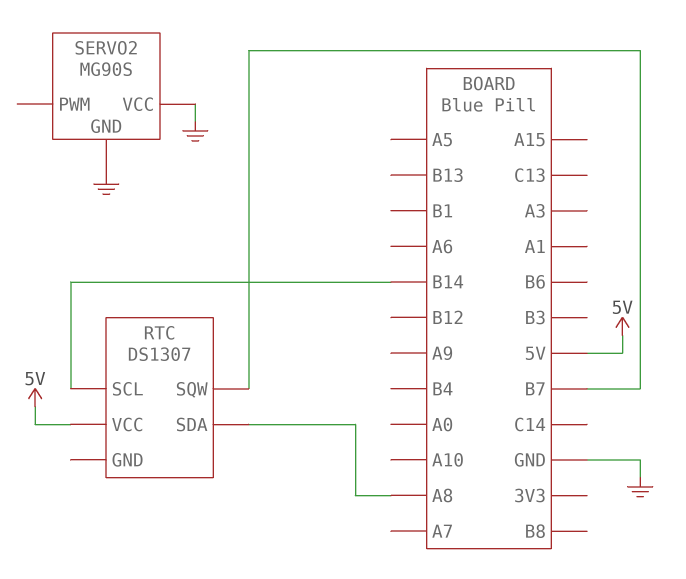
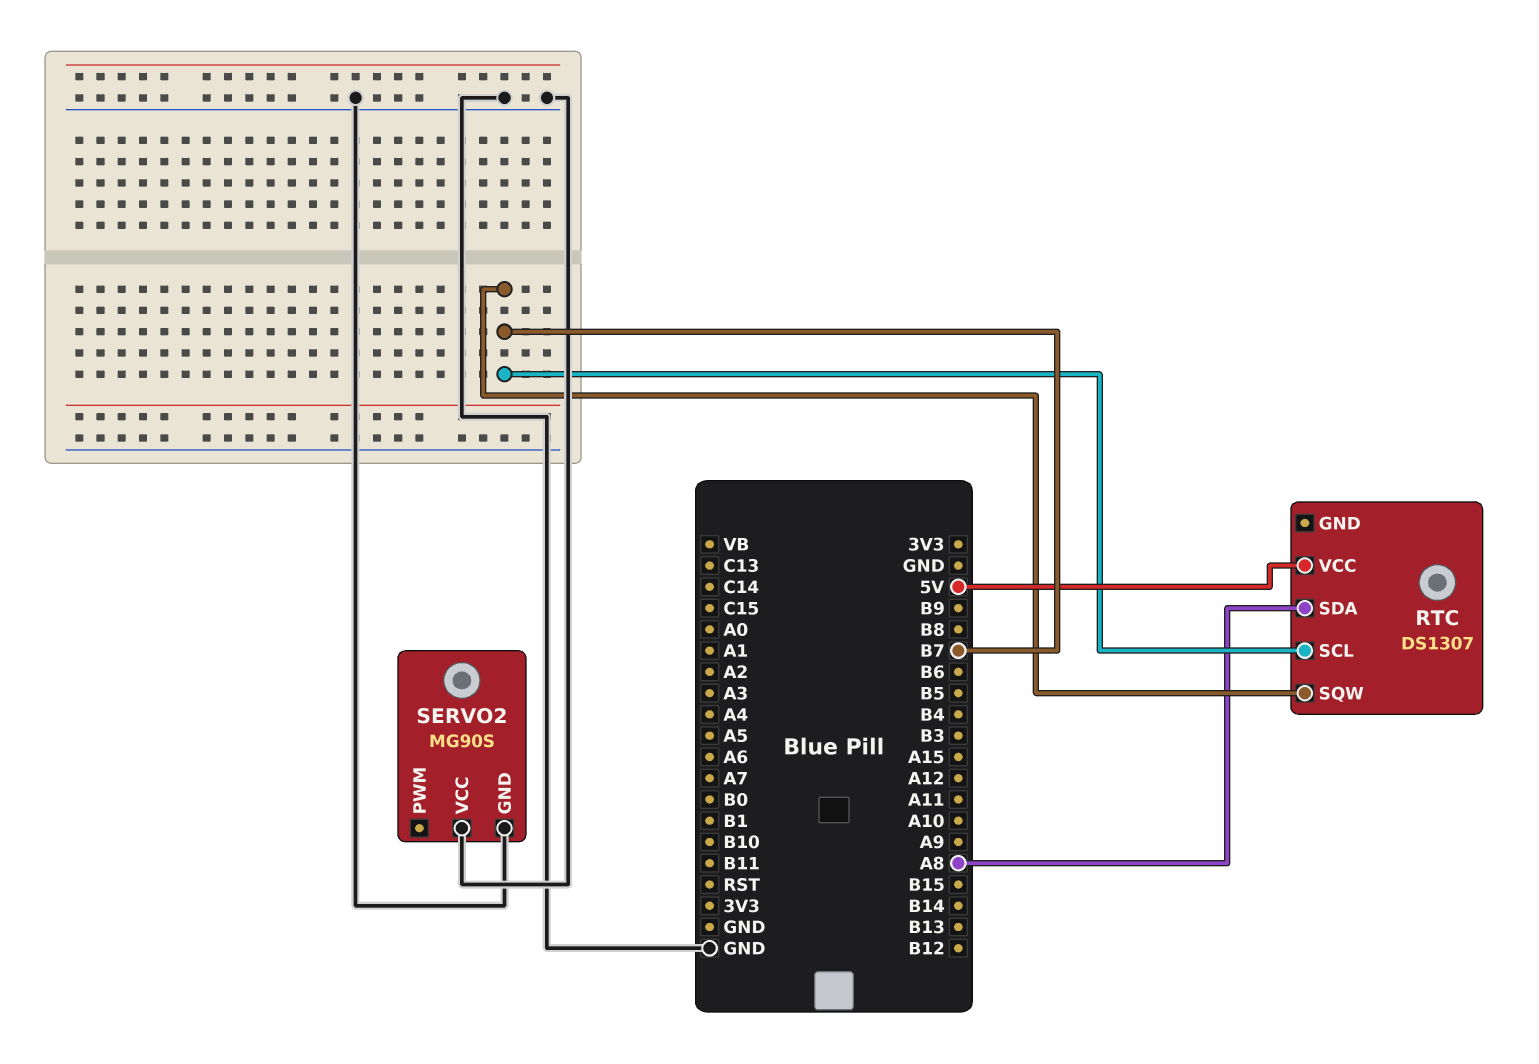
RTC pin SCL: B14 -> B7

